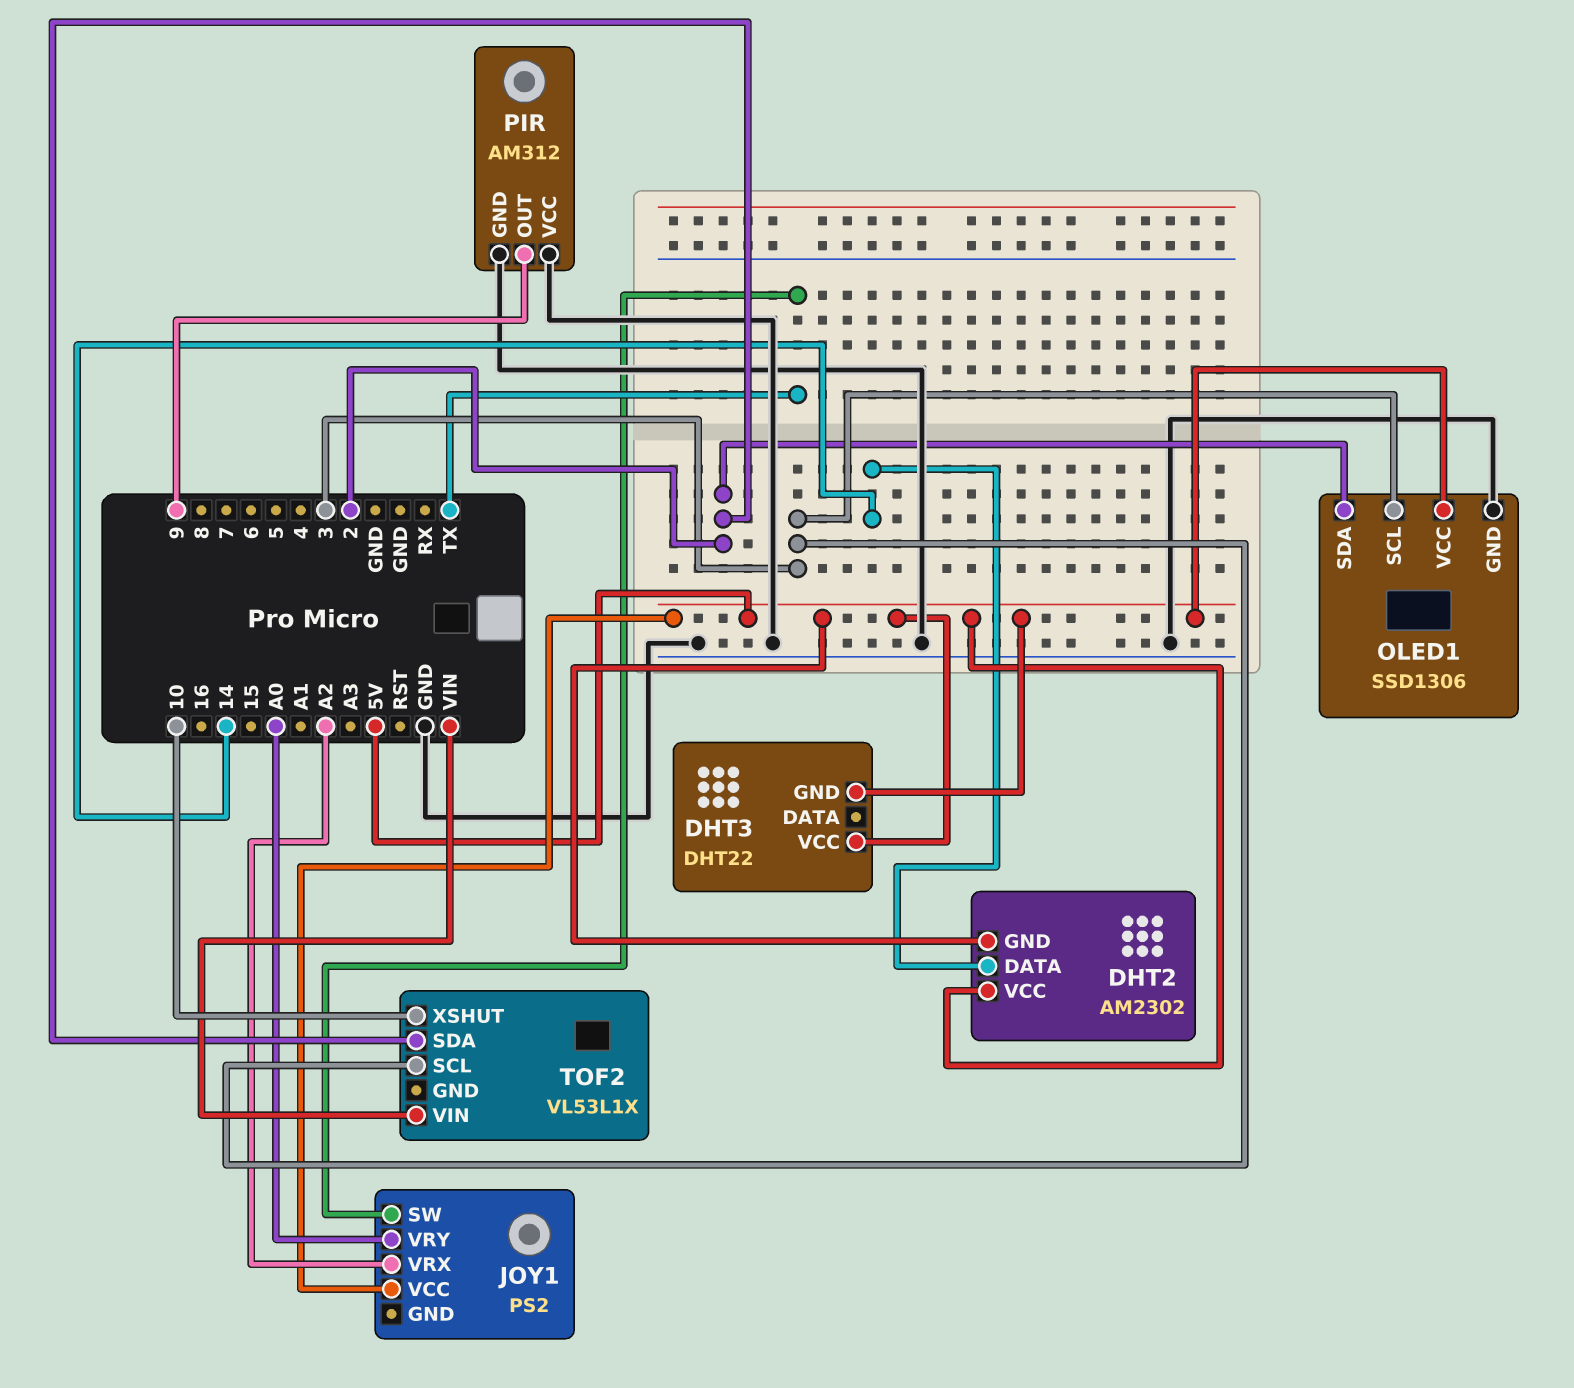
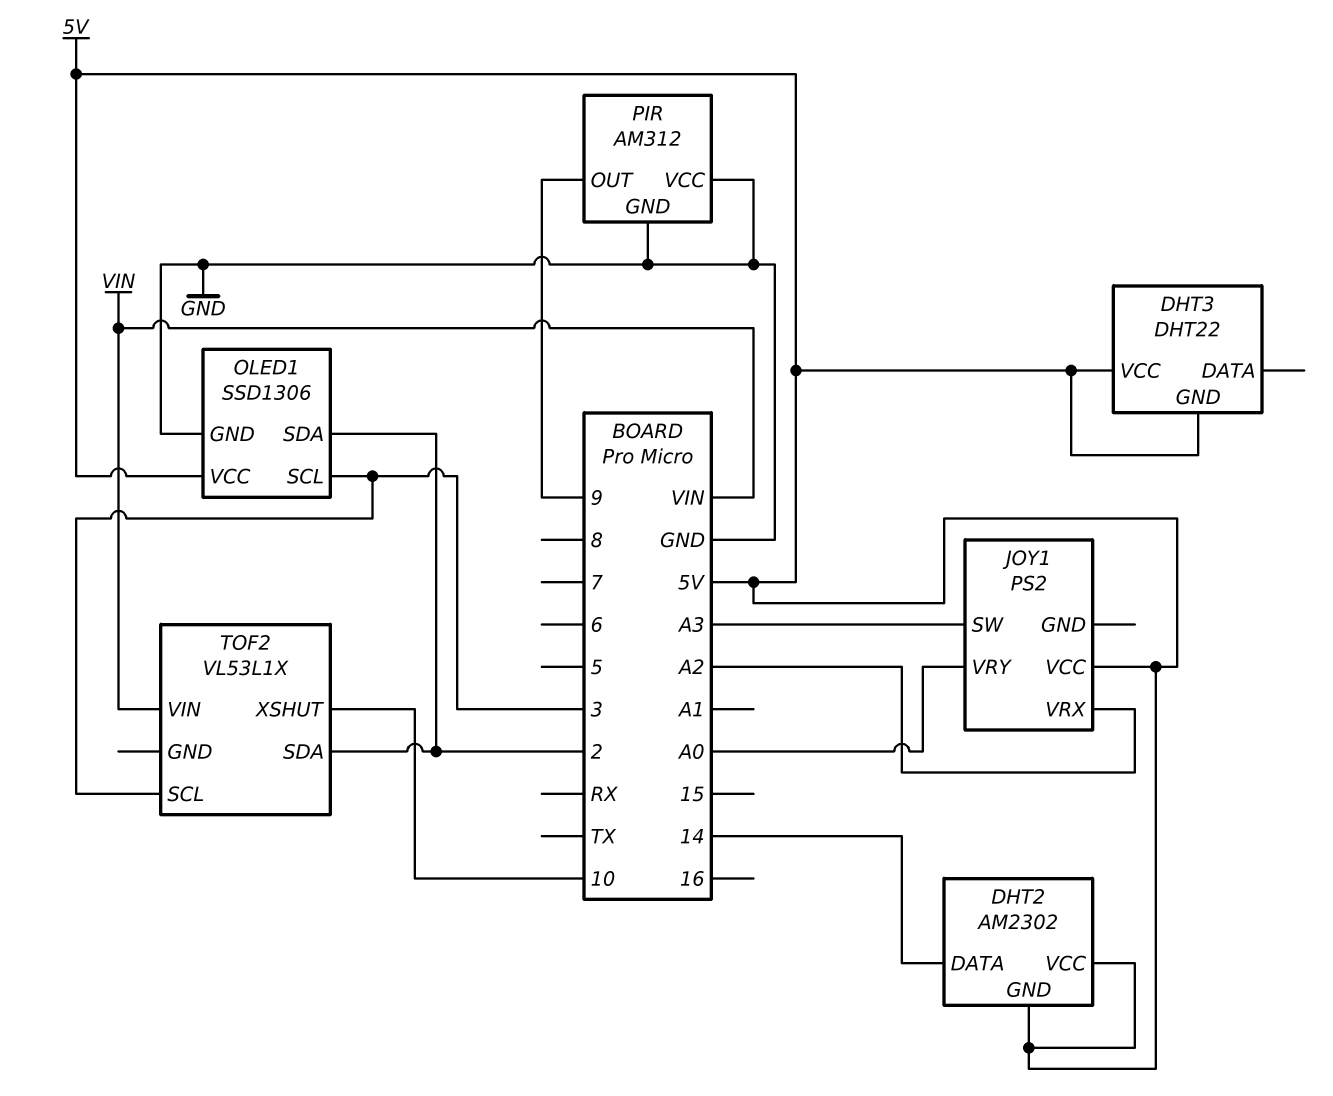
JOY1 pin SW: TX -> A3

